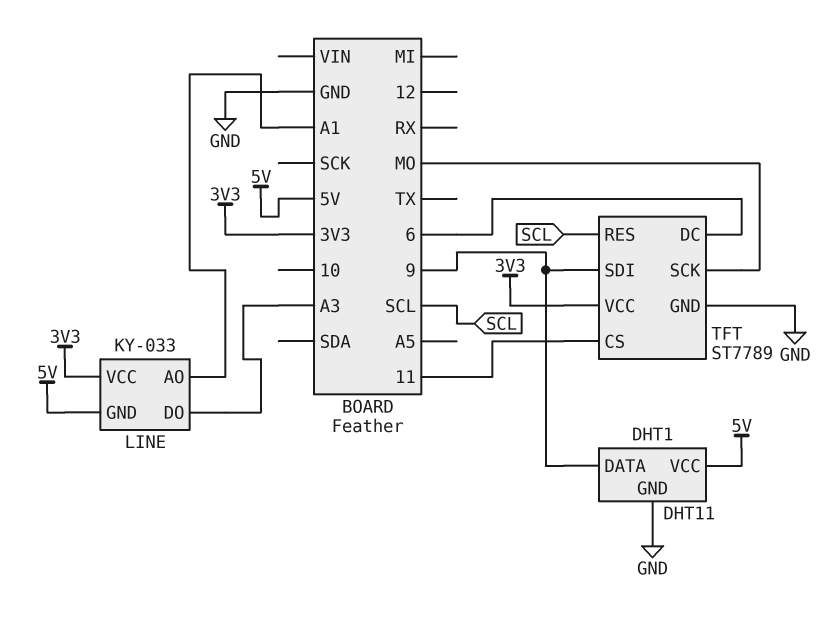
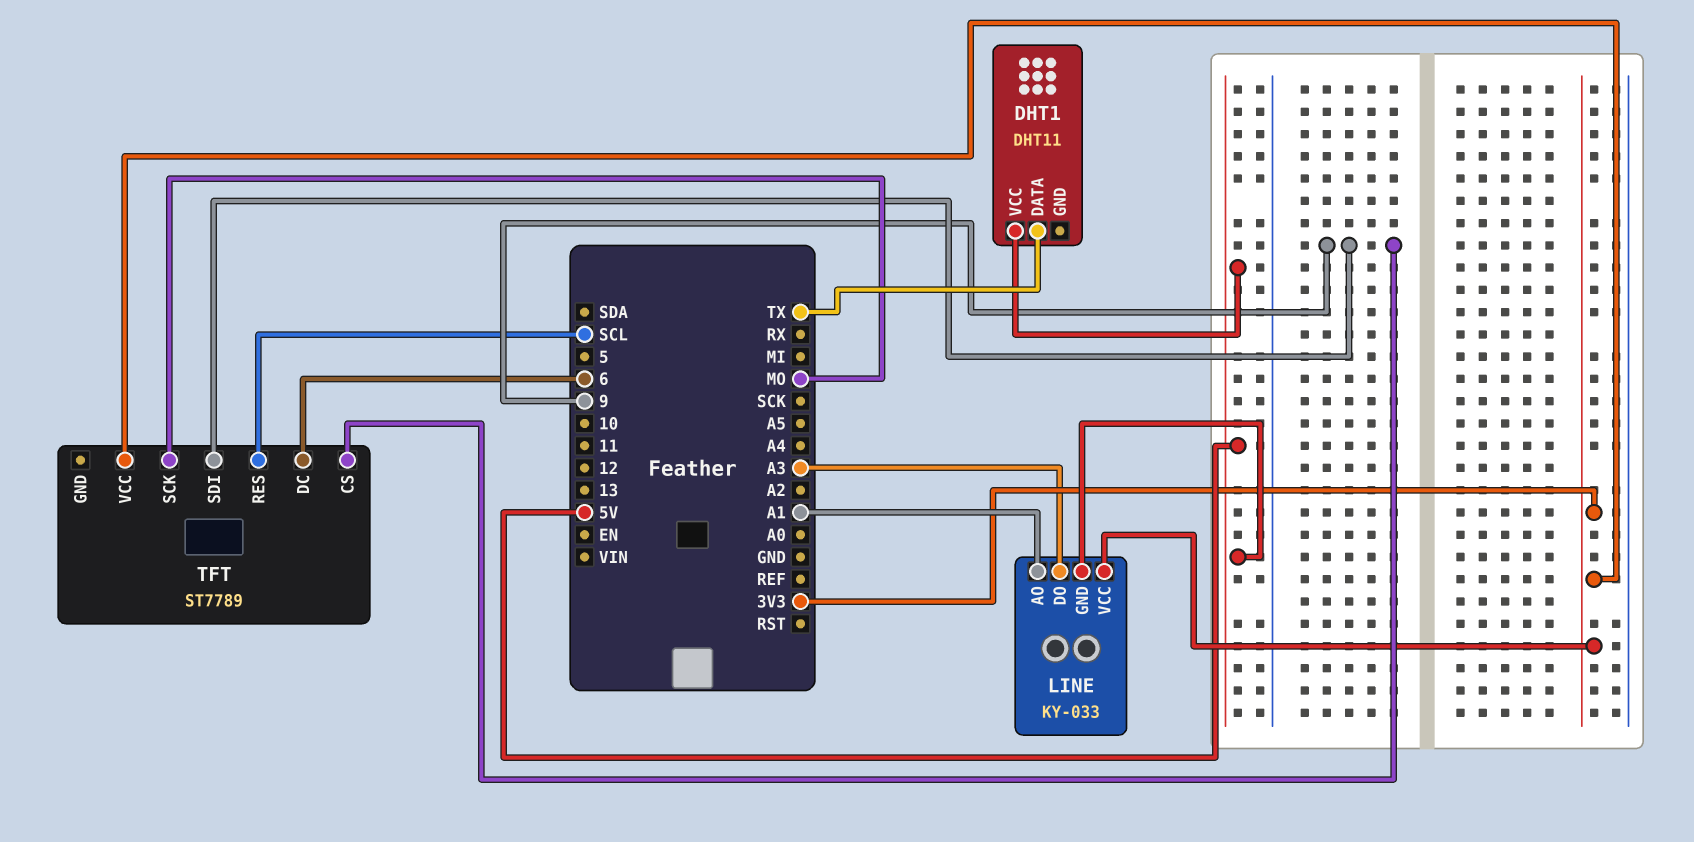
DHT1 pin DATA: 9 -> TX
DHT1 pin GND: GND -> none
TFT pin CS: 11 -> 9
TFT pin GND: GND -> none

